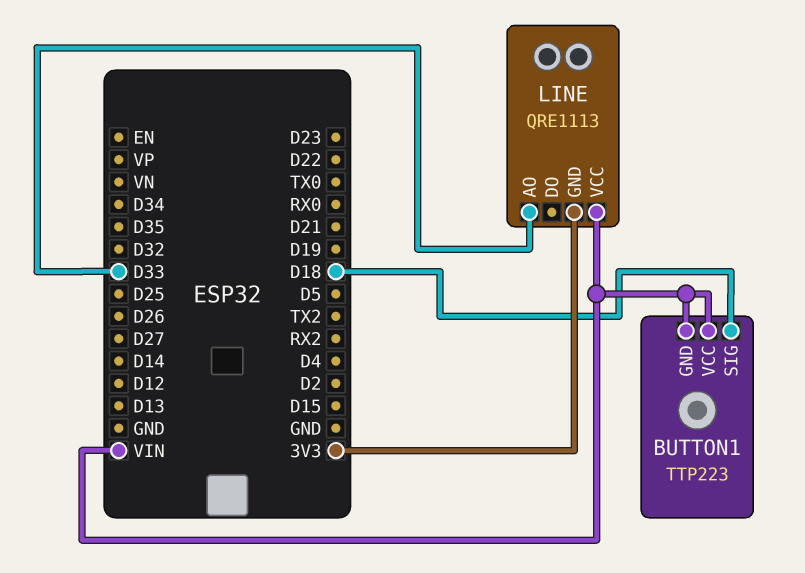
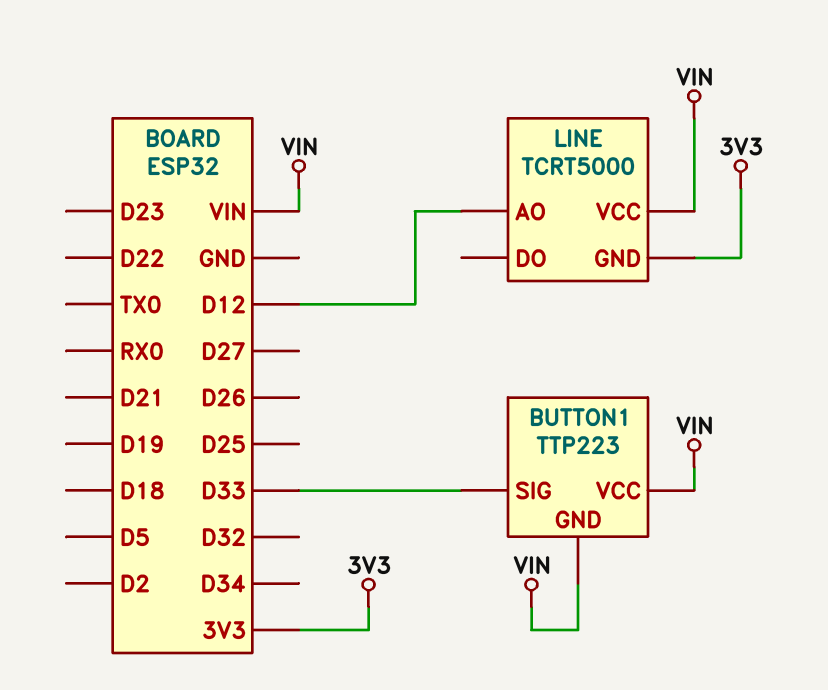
BUTTON1 pin SIG: D18 -> D33
LINE: QRE1113 -> TCRT5000
LINE pin AO: D33 -> D12

